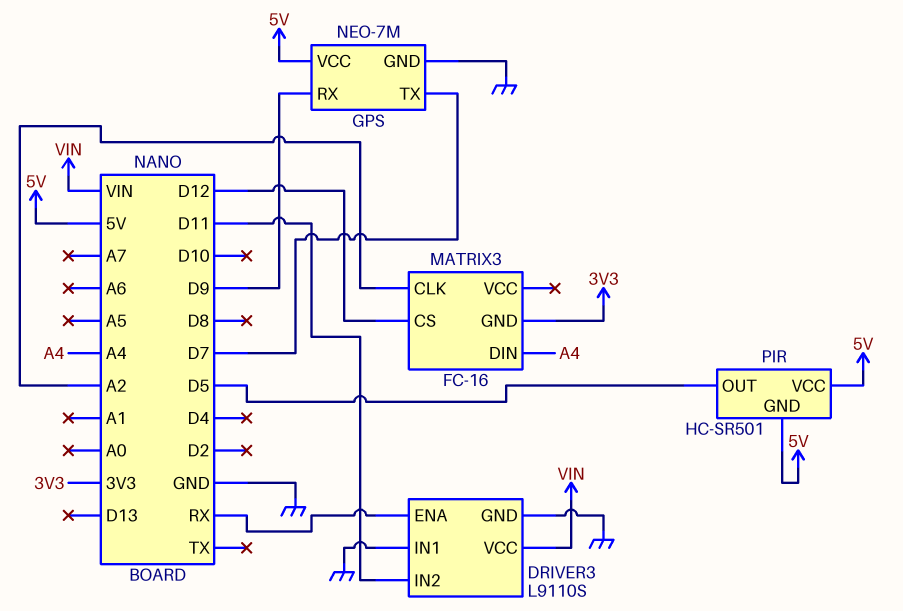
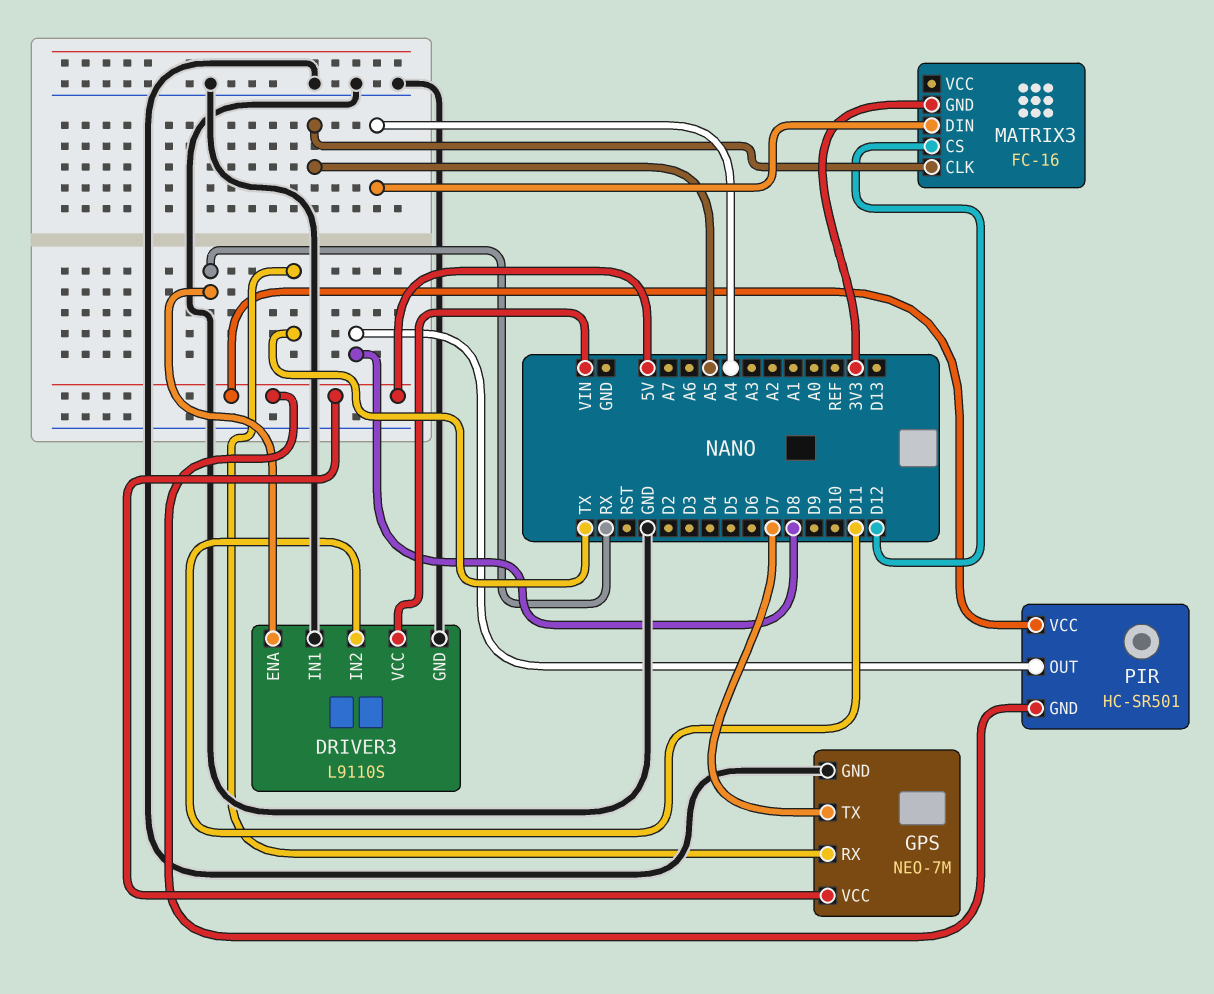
GPS pin RX: D9 -> TX
MATRIX3 pin CLK: A2 -> A5
PIR pin OUT: D5 -> D8

